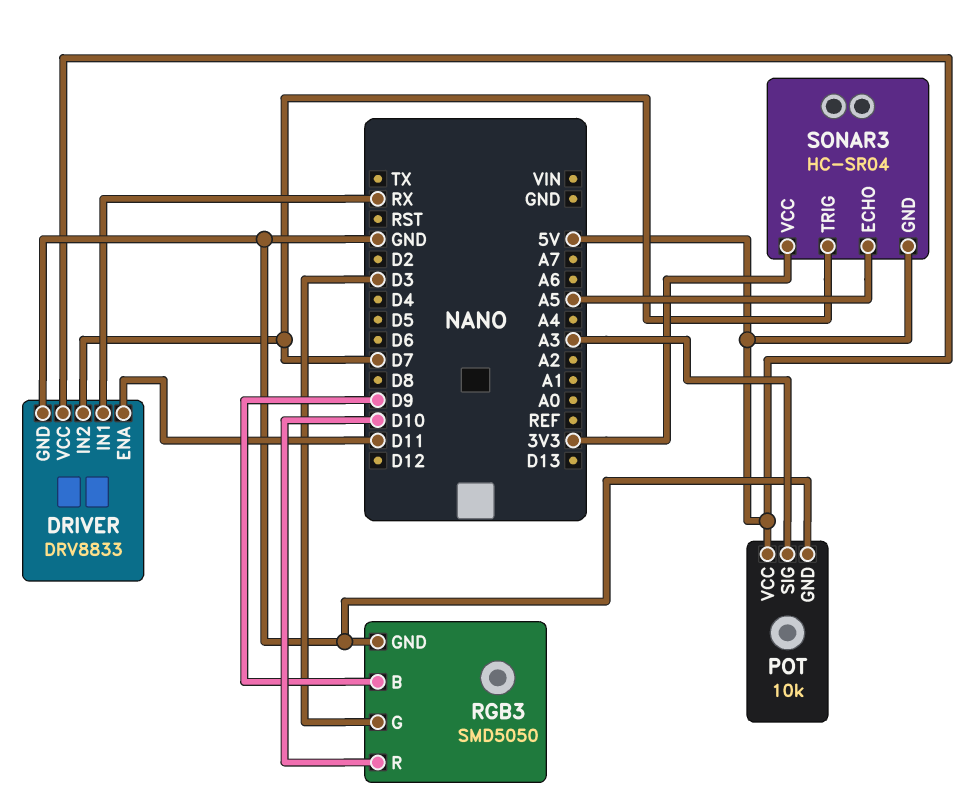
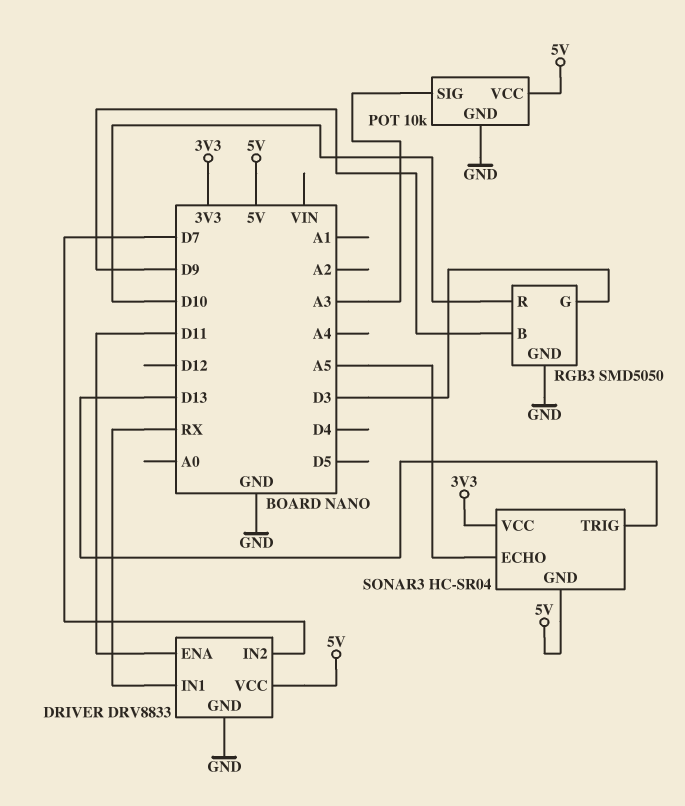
SONAR3 pin TRIG: D7 -> D13

